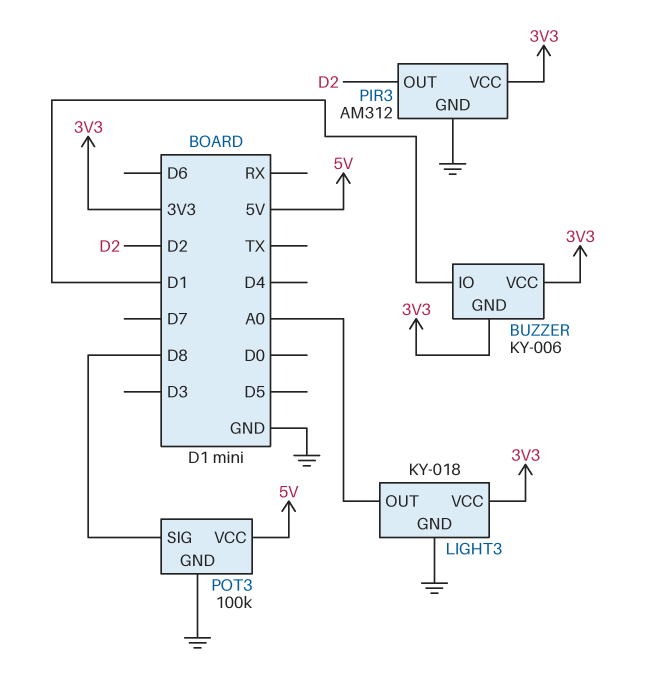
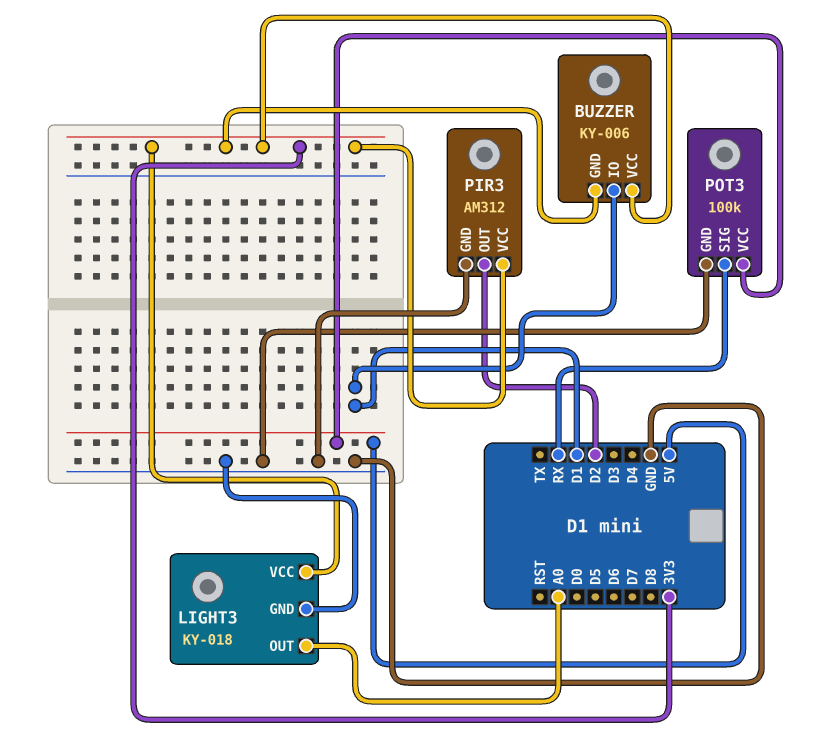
POT3 pin SIG: D8 -> RX

